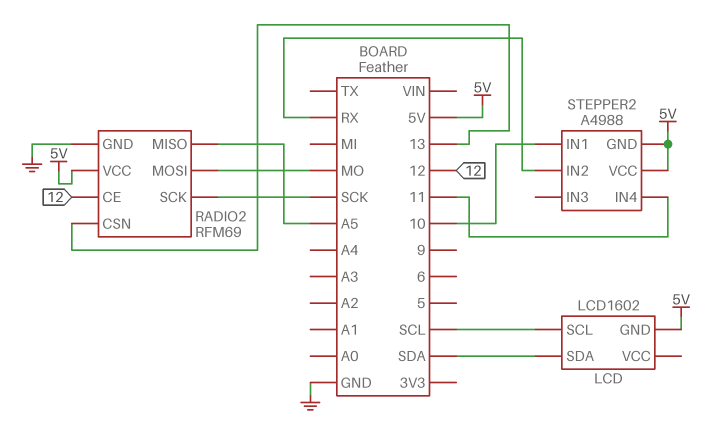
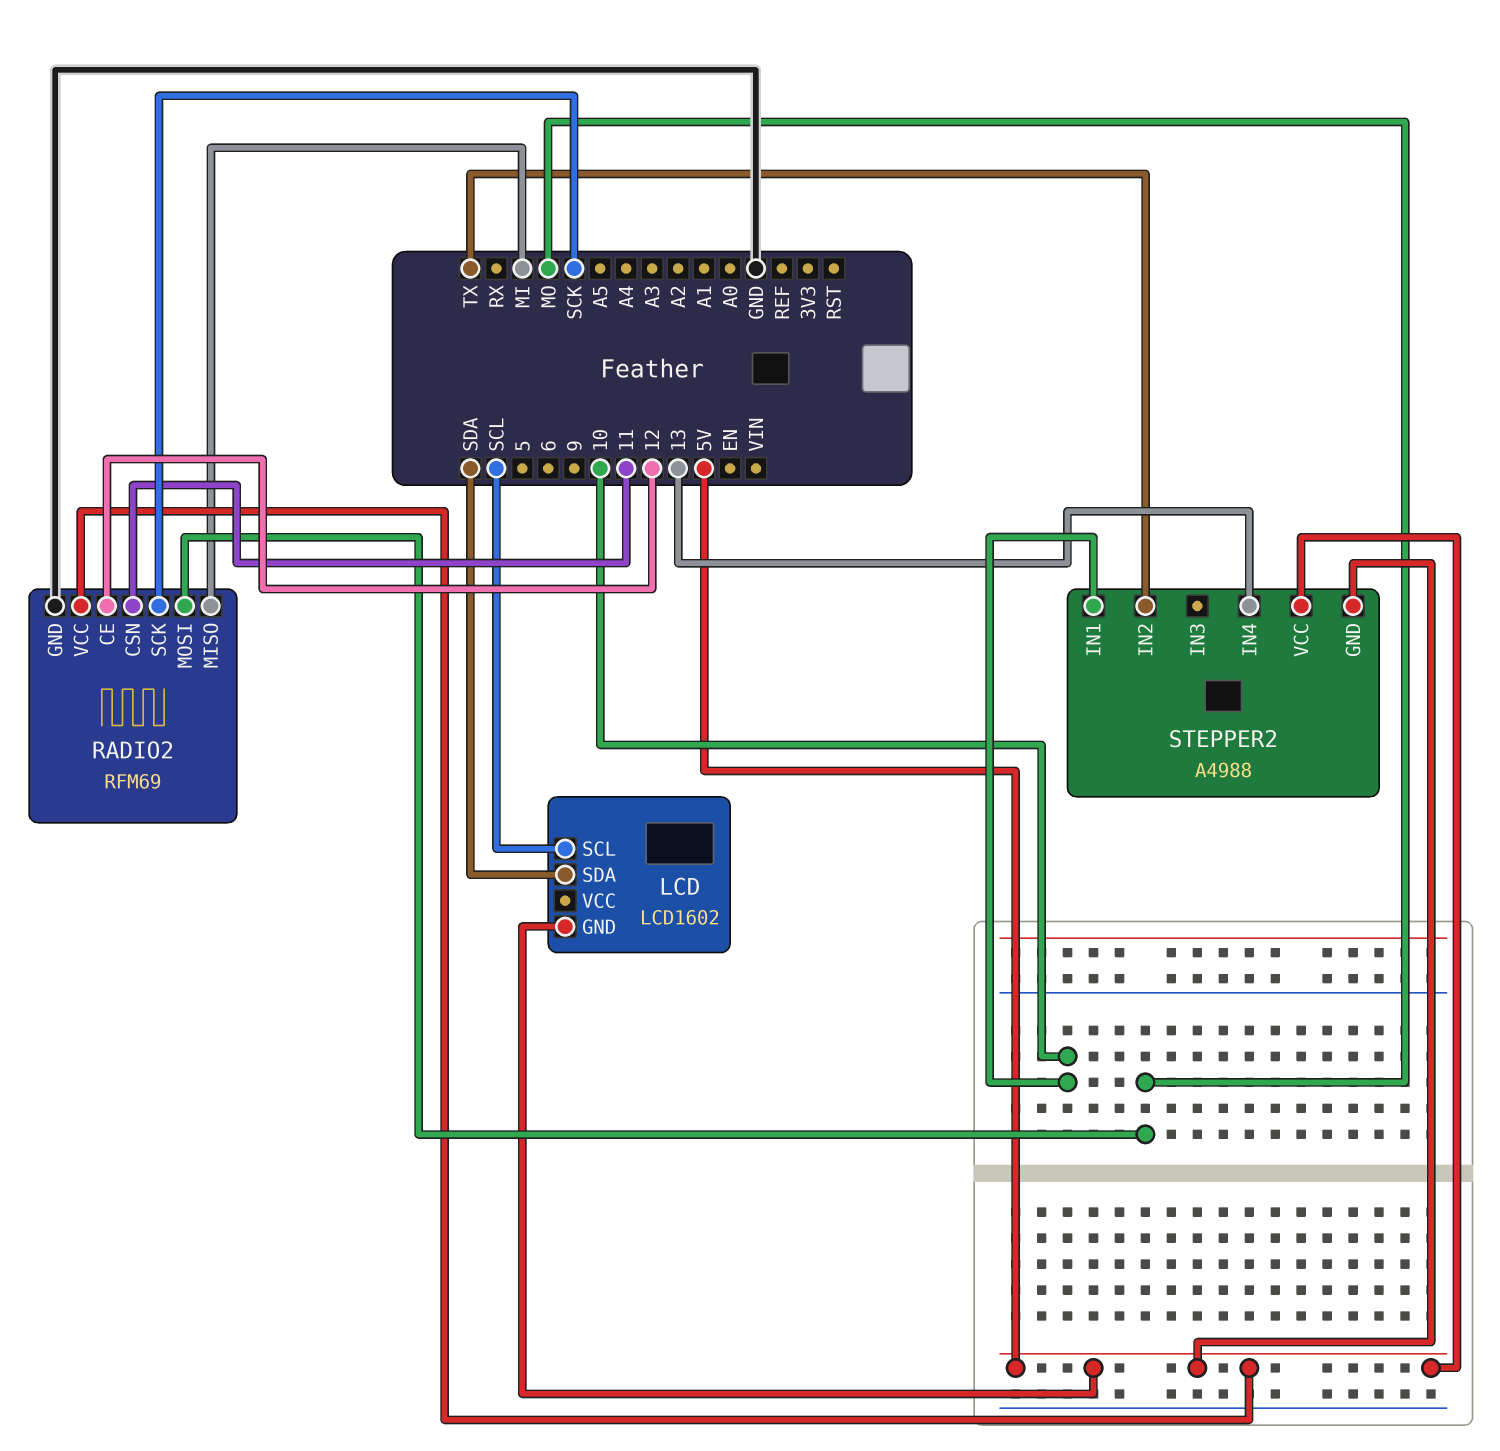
RADIO2 pin CSN: 13 -> 11
RADIO2 pin MISO: A5 -> MI
STEPPER2 pin IN2: RX -> TX
STEPPER2 pin IN4: 11 -> 13

